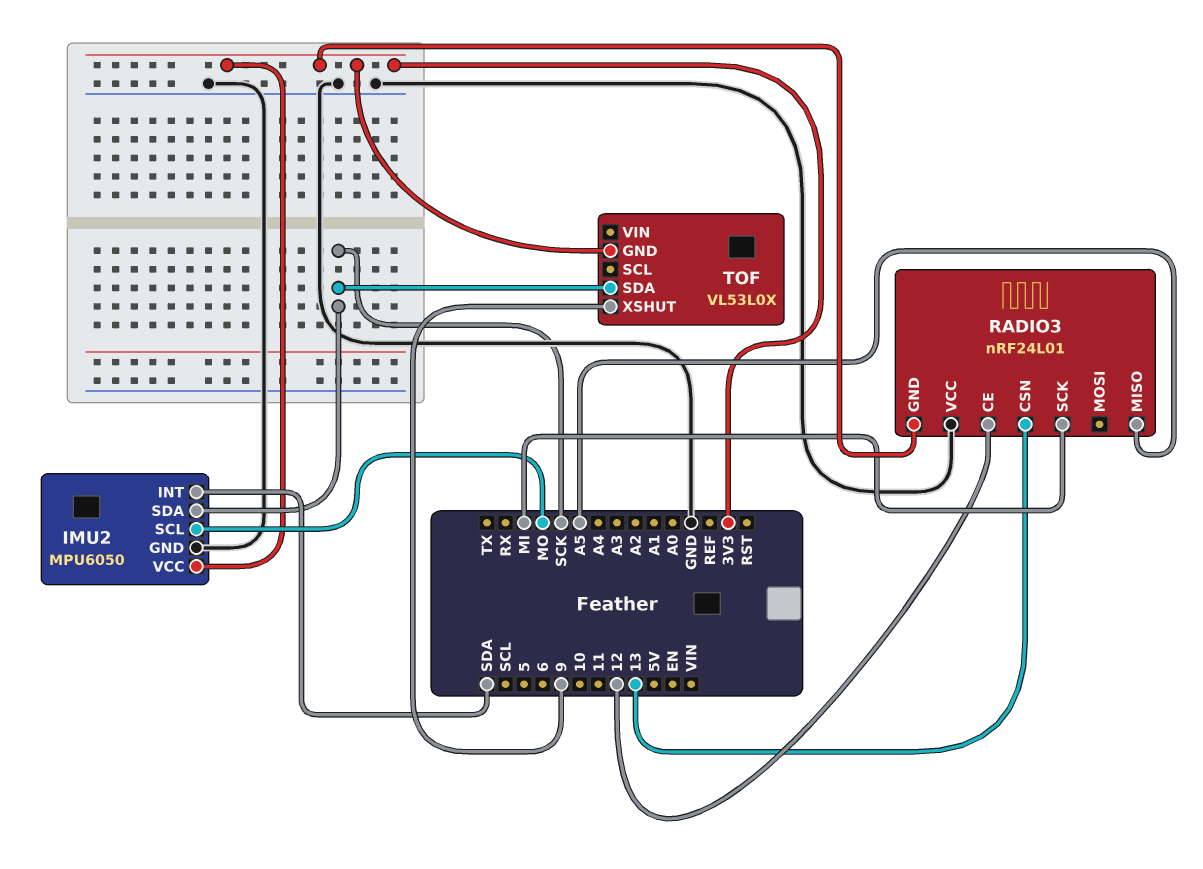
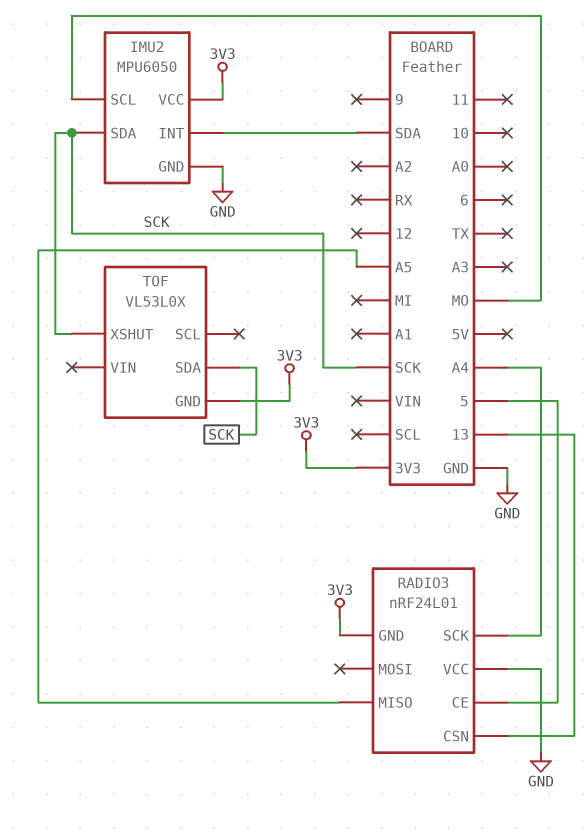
RADIO3 pin CE: 12 -> 5
RADIO3 pin SCK: MI -> A4
TOF pin XSHUT: 9 -> SCK

